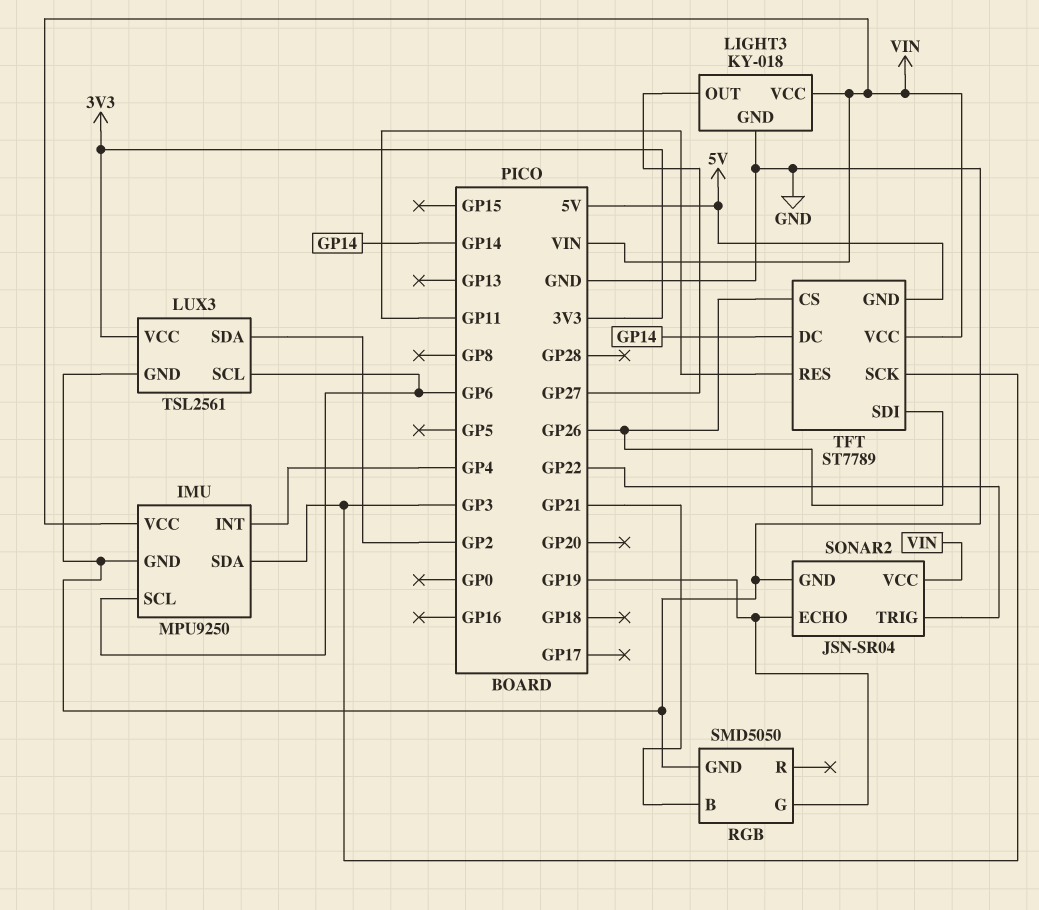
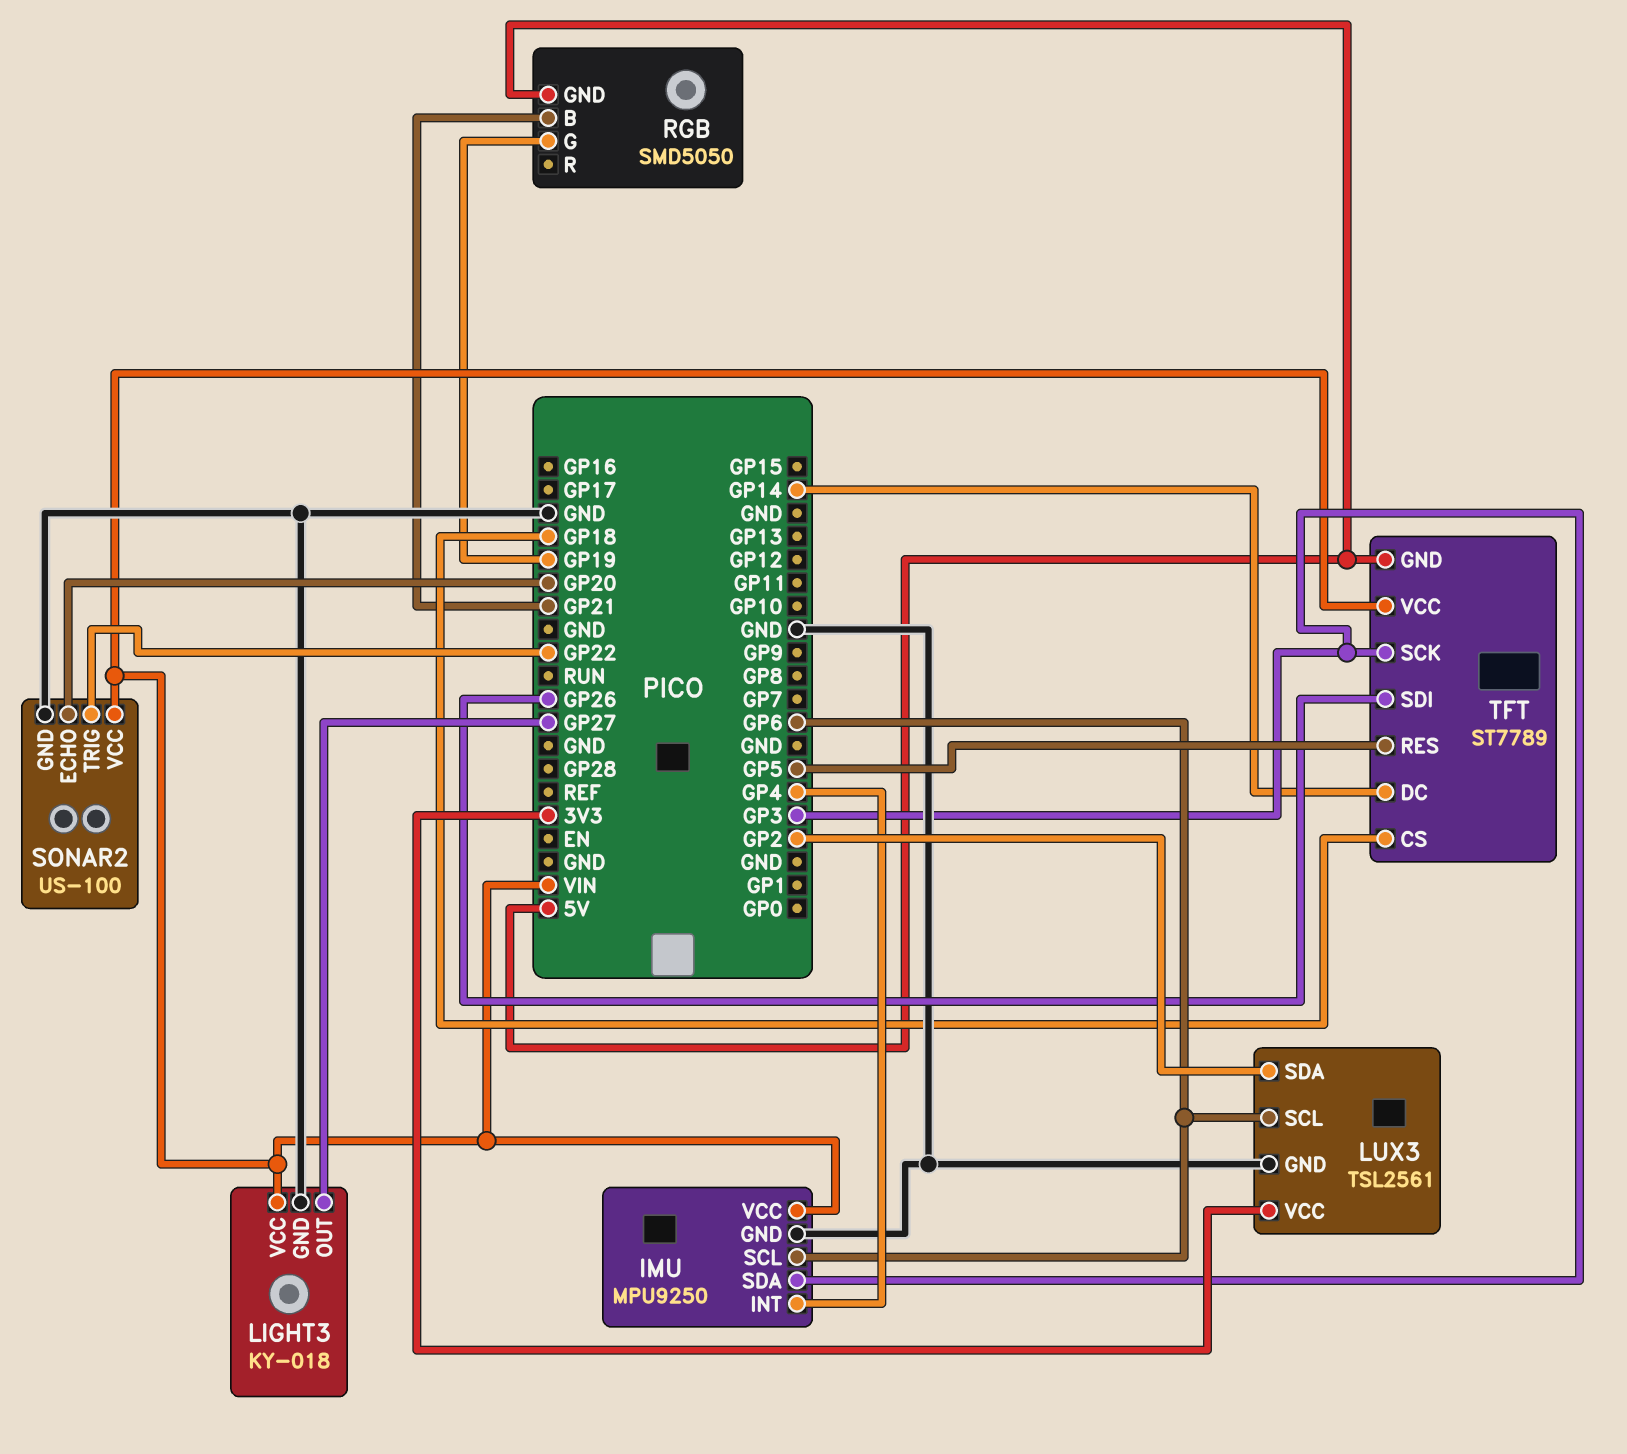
RGB pin GND: GND -> 5V
SONAR2: JSN-SR04 -> US-100
SONAR2 pin ECHO: GP19 -> GP20
TFT pin CS: GP26 -> GP18
TFT pin RES: GP11 -> GP5

